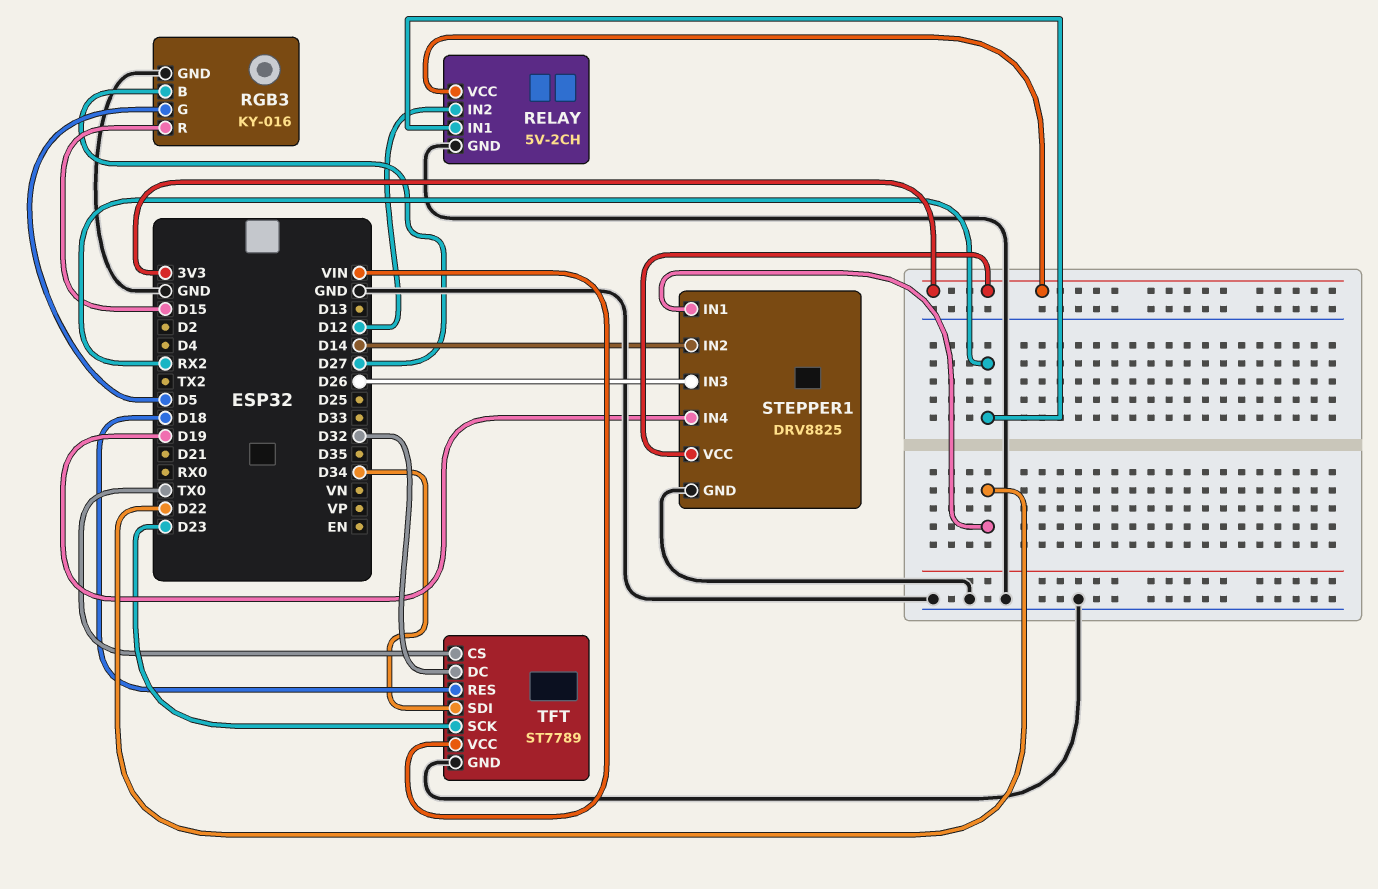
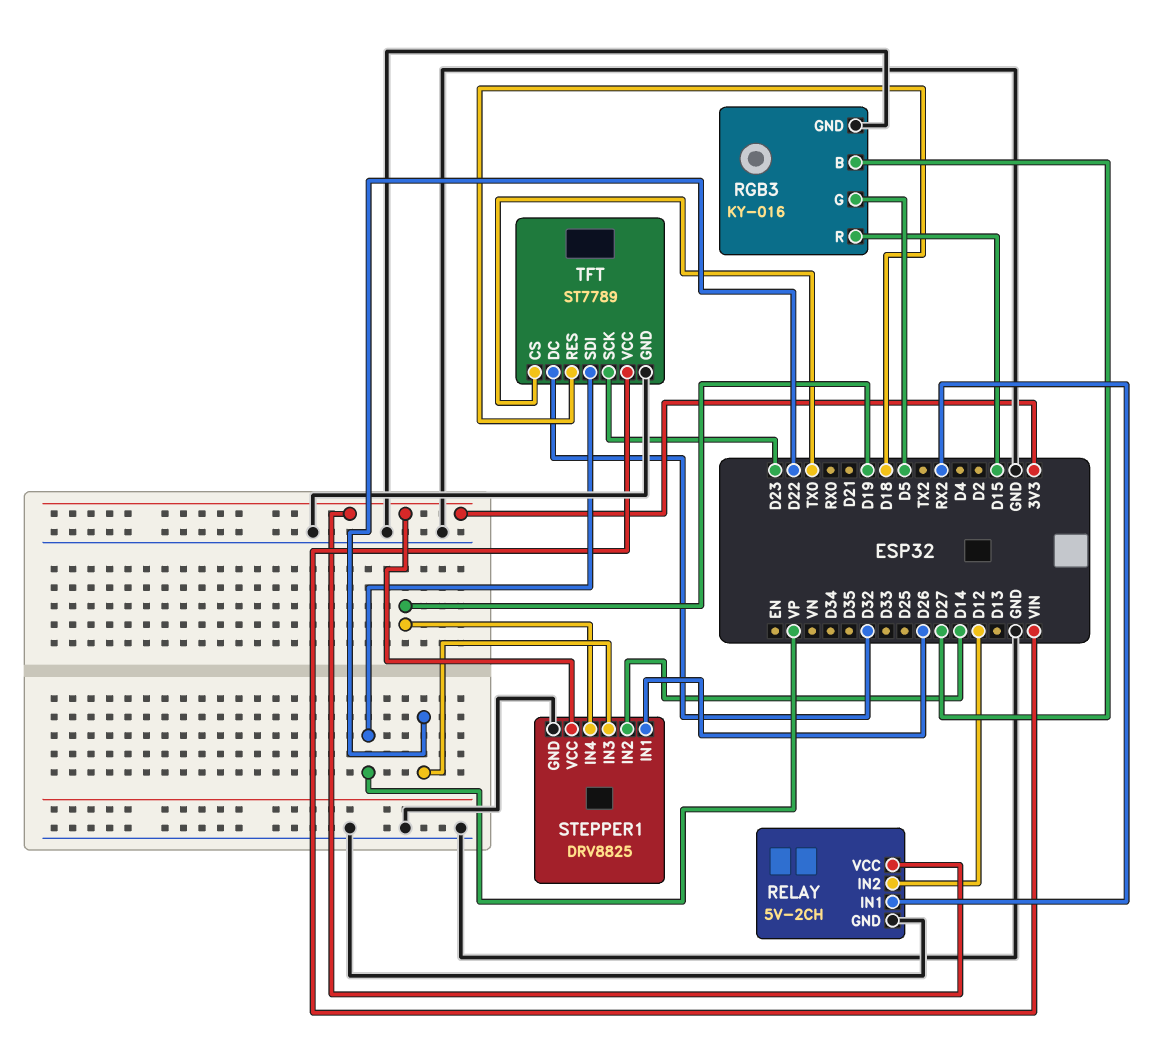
STEPPER1 pin IN1: D22 -> D26
STEPPER1 pin IN3: D26 -> D22
TFT pin SDI: D34 -> VP

